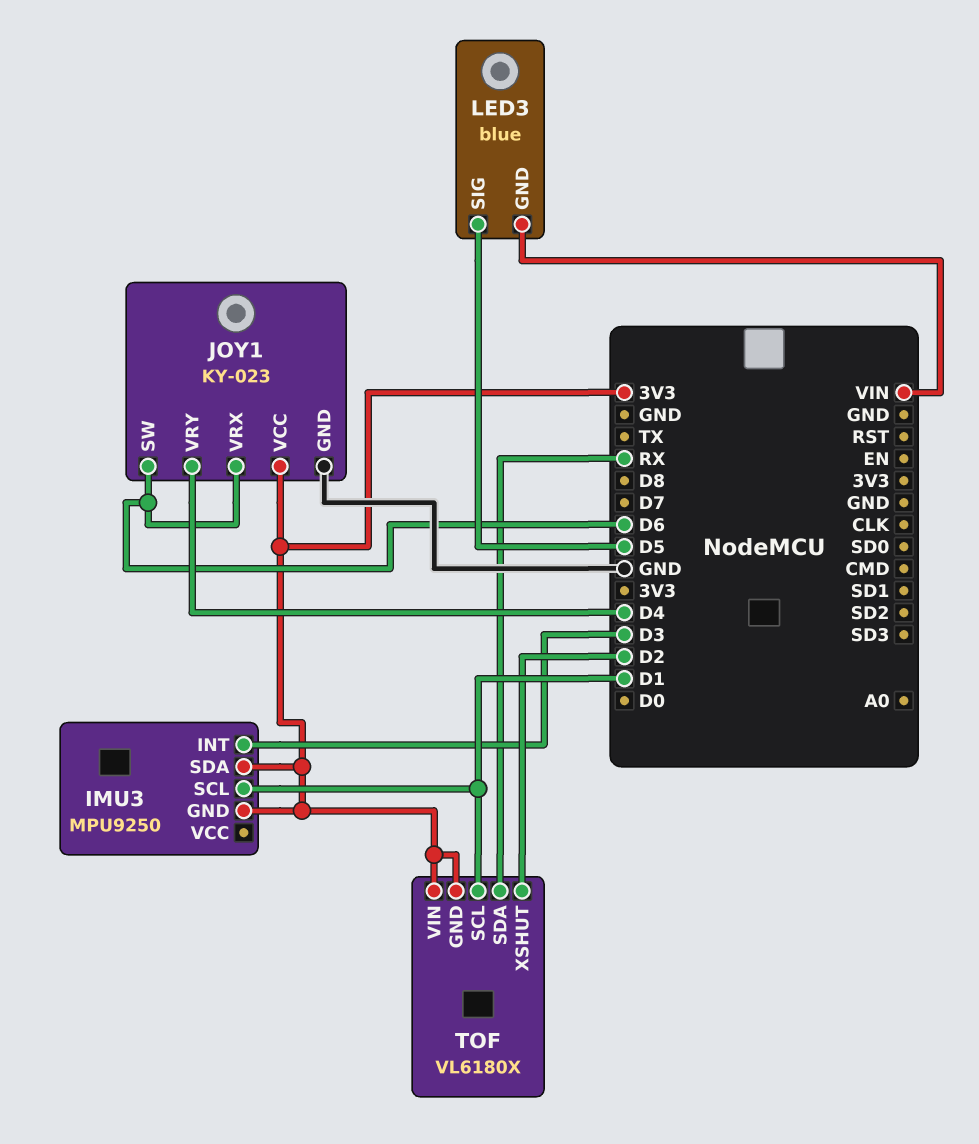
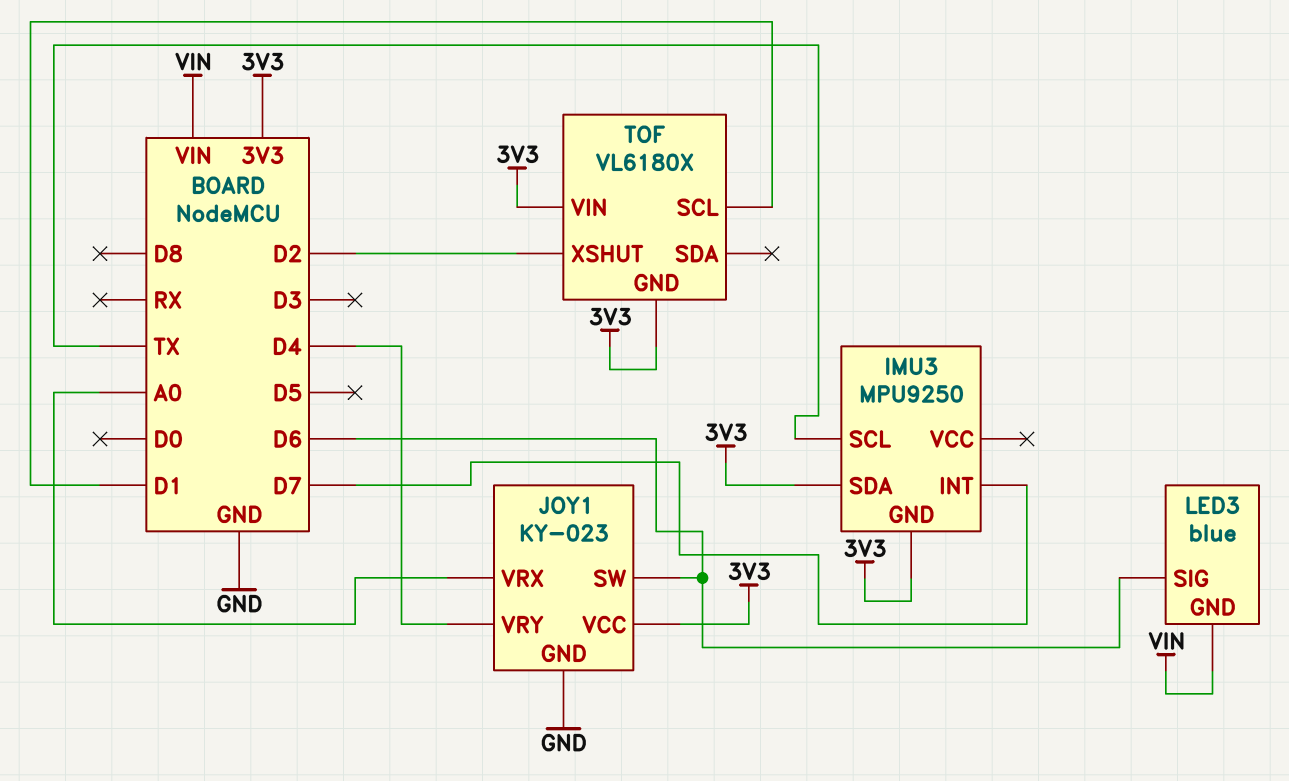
IMU3 pin INT: D3 -> D7
IMU3 pin SCL: D1 -> TX
JOY1 pin VRX: D6 -> A0
LED3 pin SIG: D5 -> D6
TOF pin SDA: RX -> none

